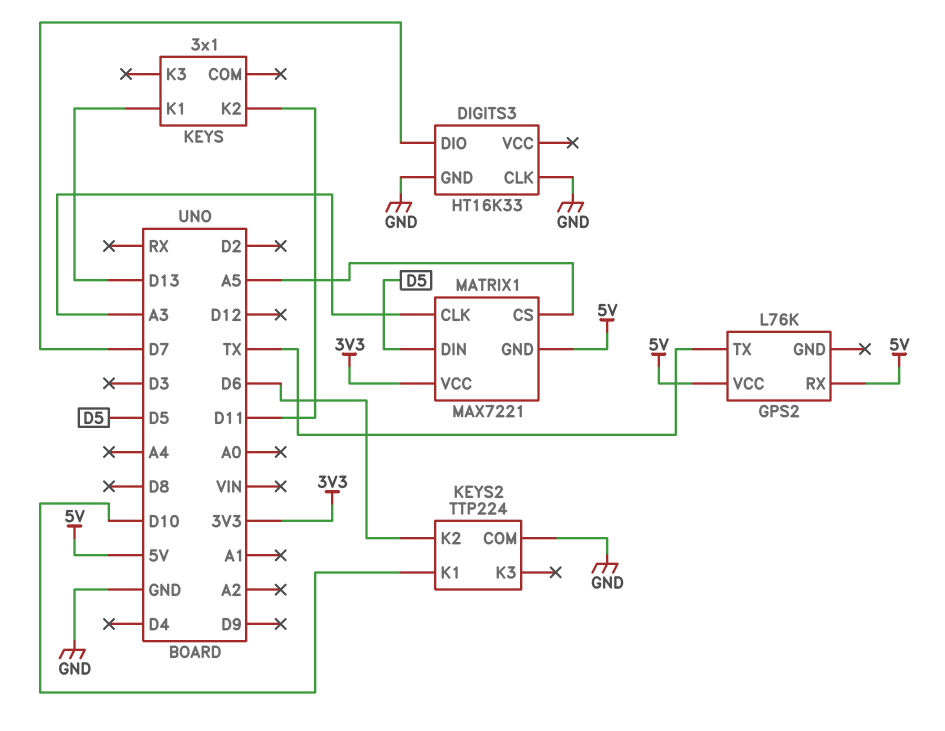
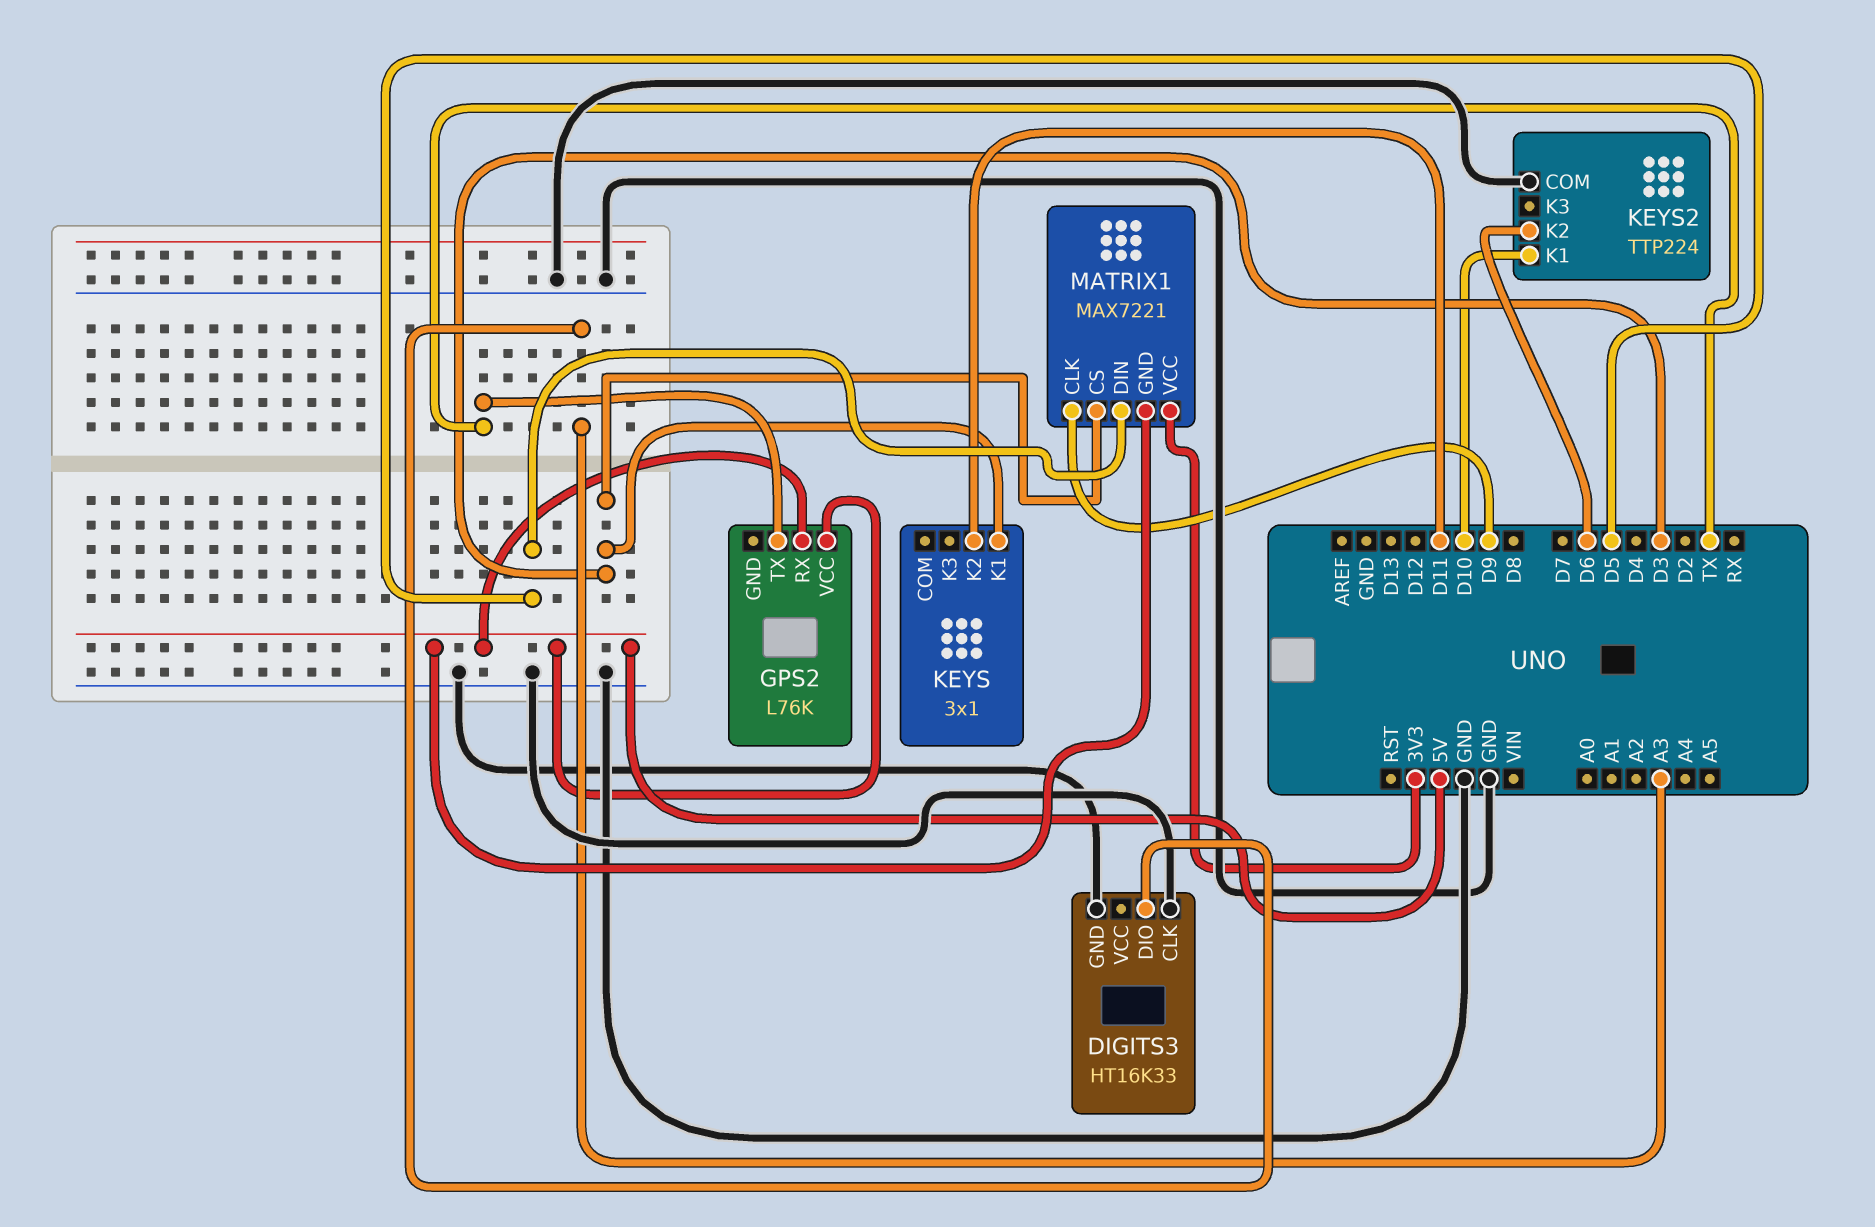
DIGITS3 pin DIO: D7 -> A3
KEYS pin K1: D13 -> D3
MATRIX1 pin CLK: A3 -> D9
MATRIX1 pin CS: A5 -> D3

